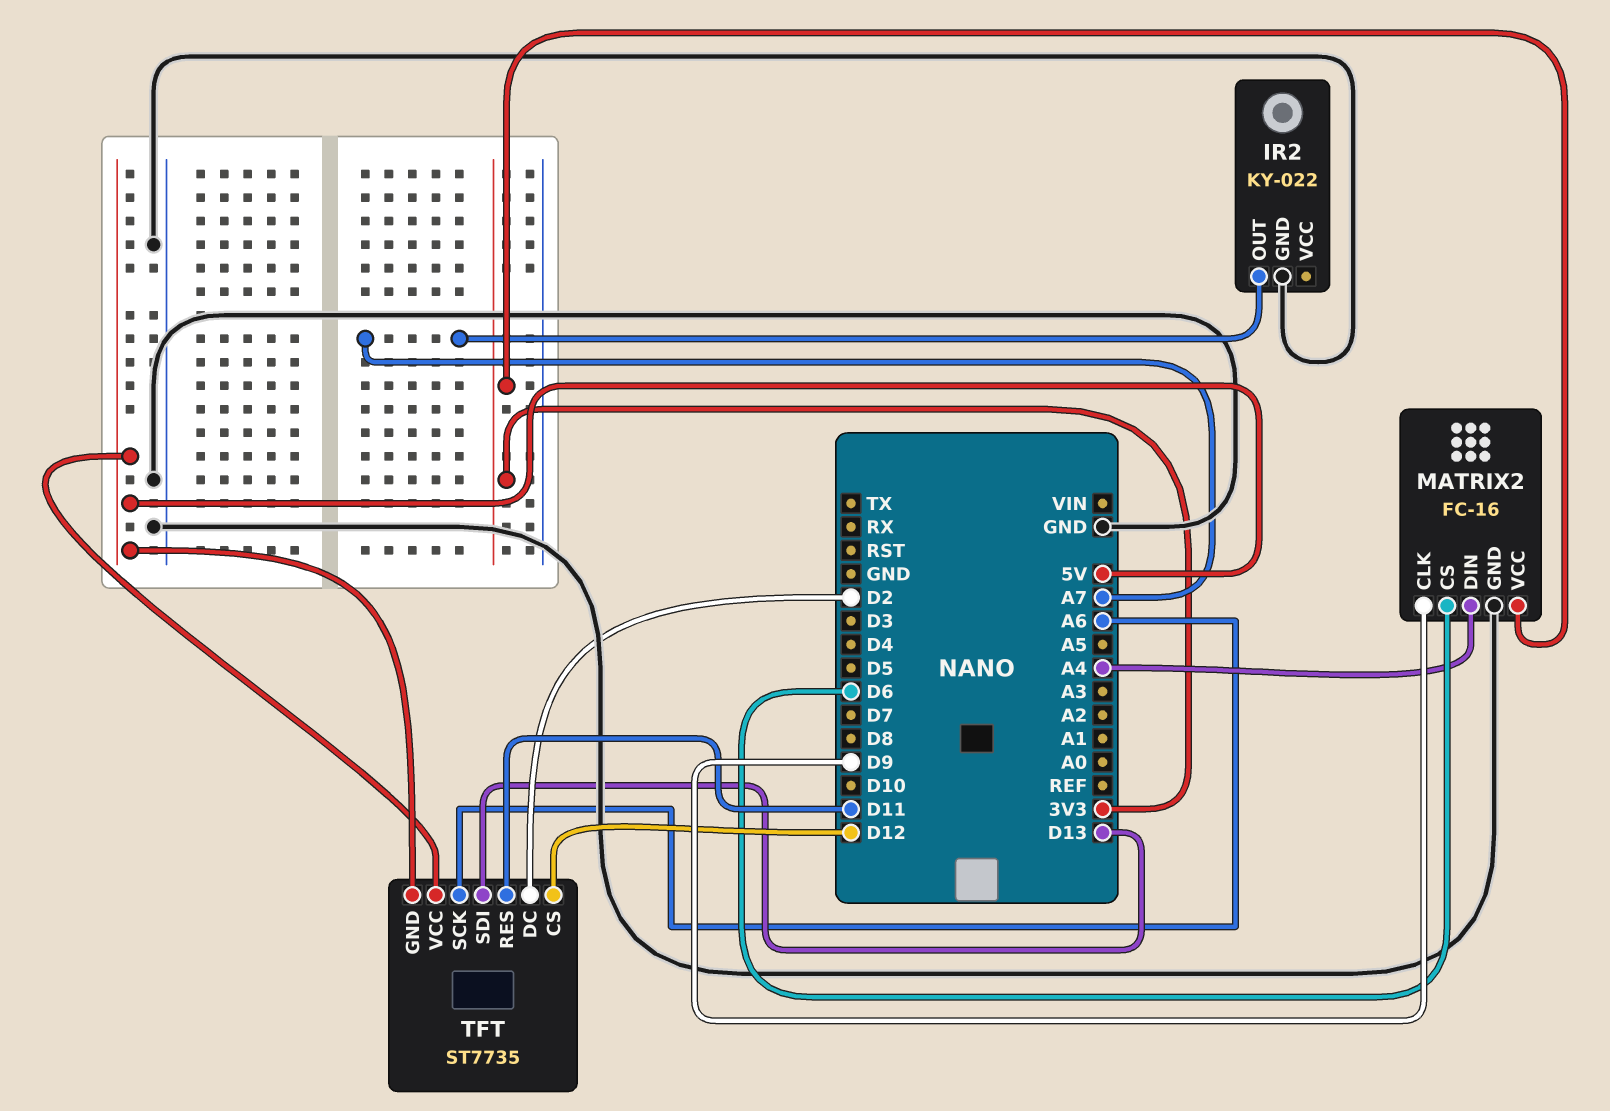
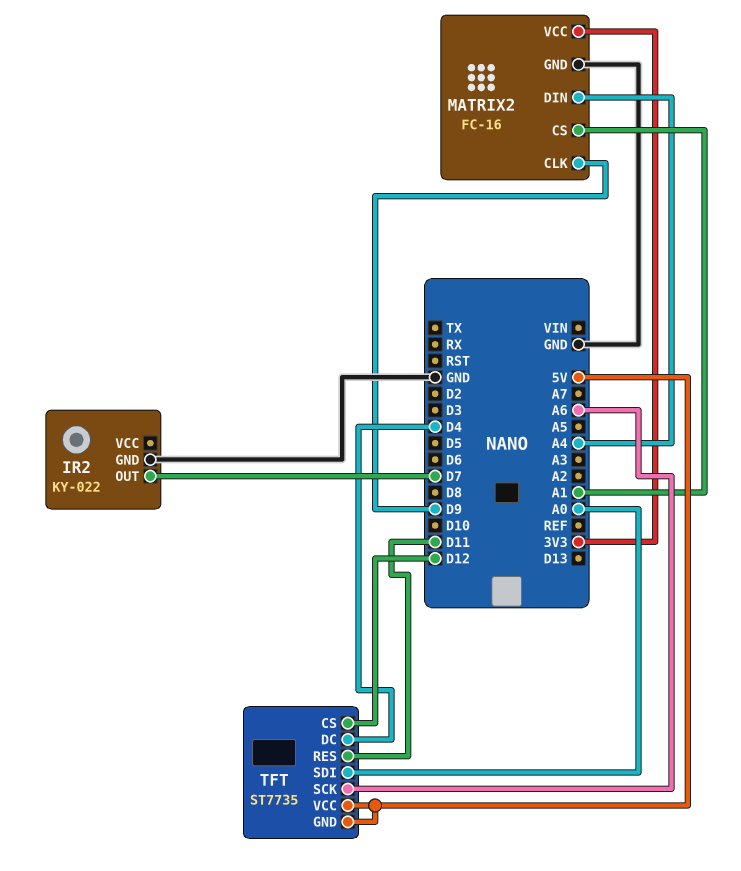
IR2 pin OUT: A7 -> D7
MATRIX2 pin CS: D6 -> A1
TFT pin DC: D2 -> D4
TFT pin SDI: D13 -> A0

